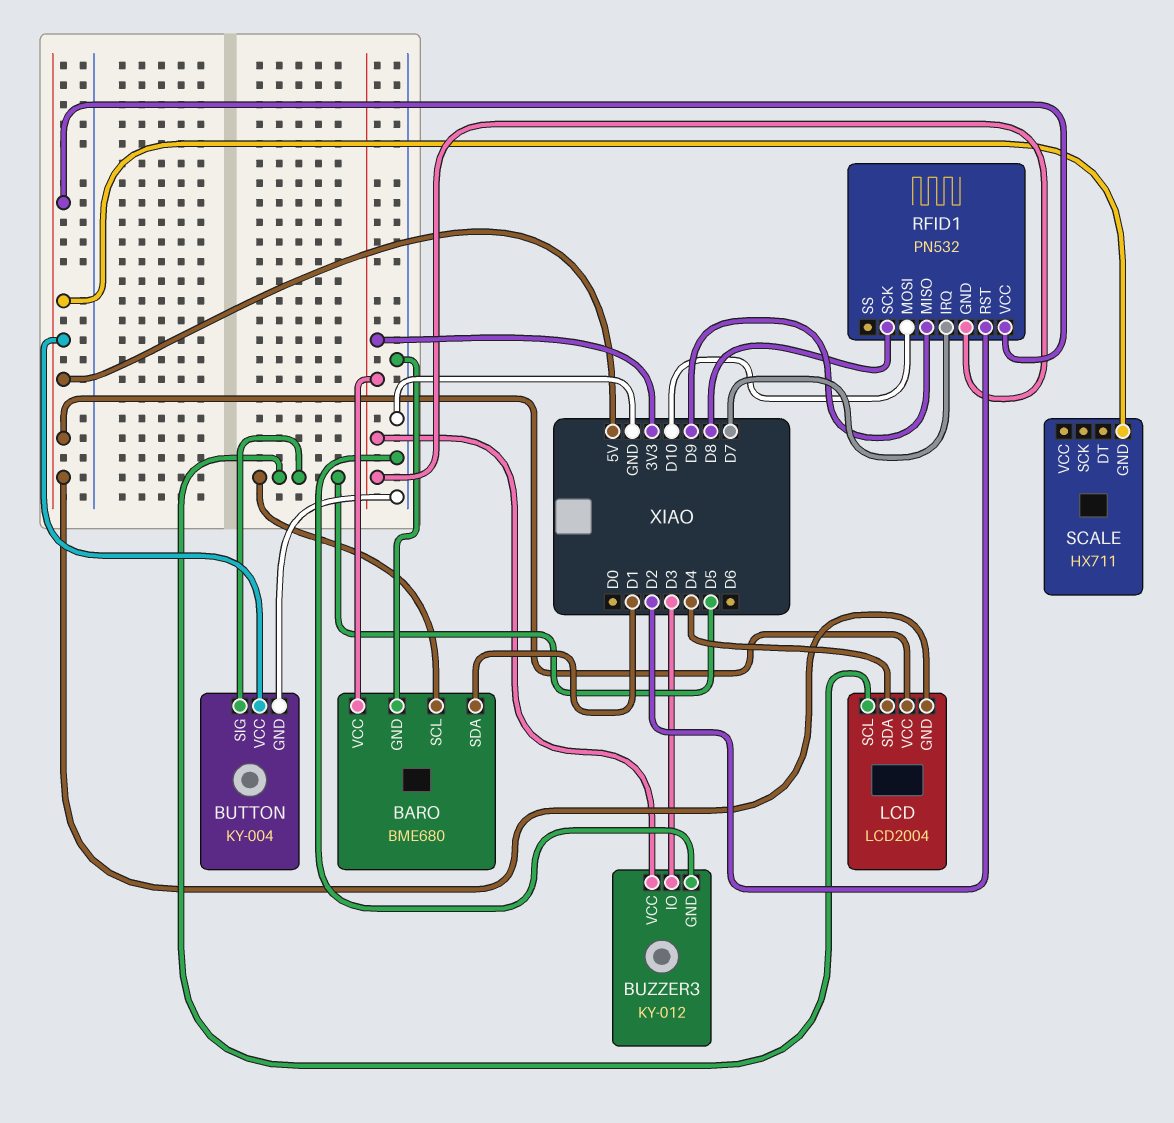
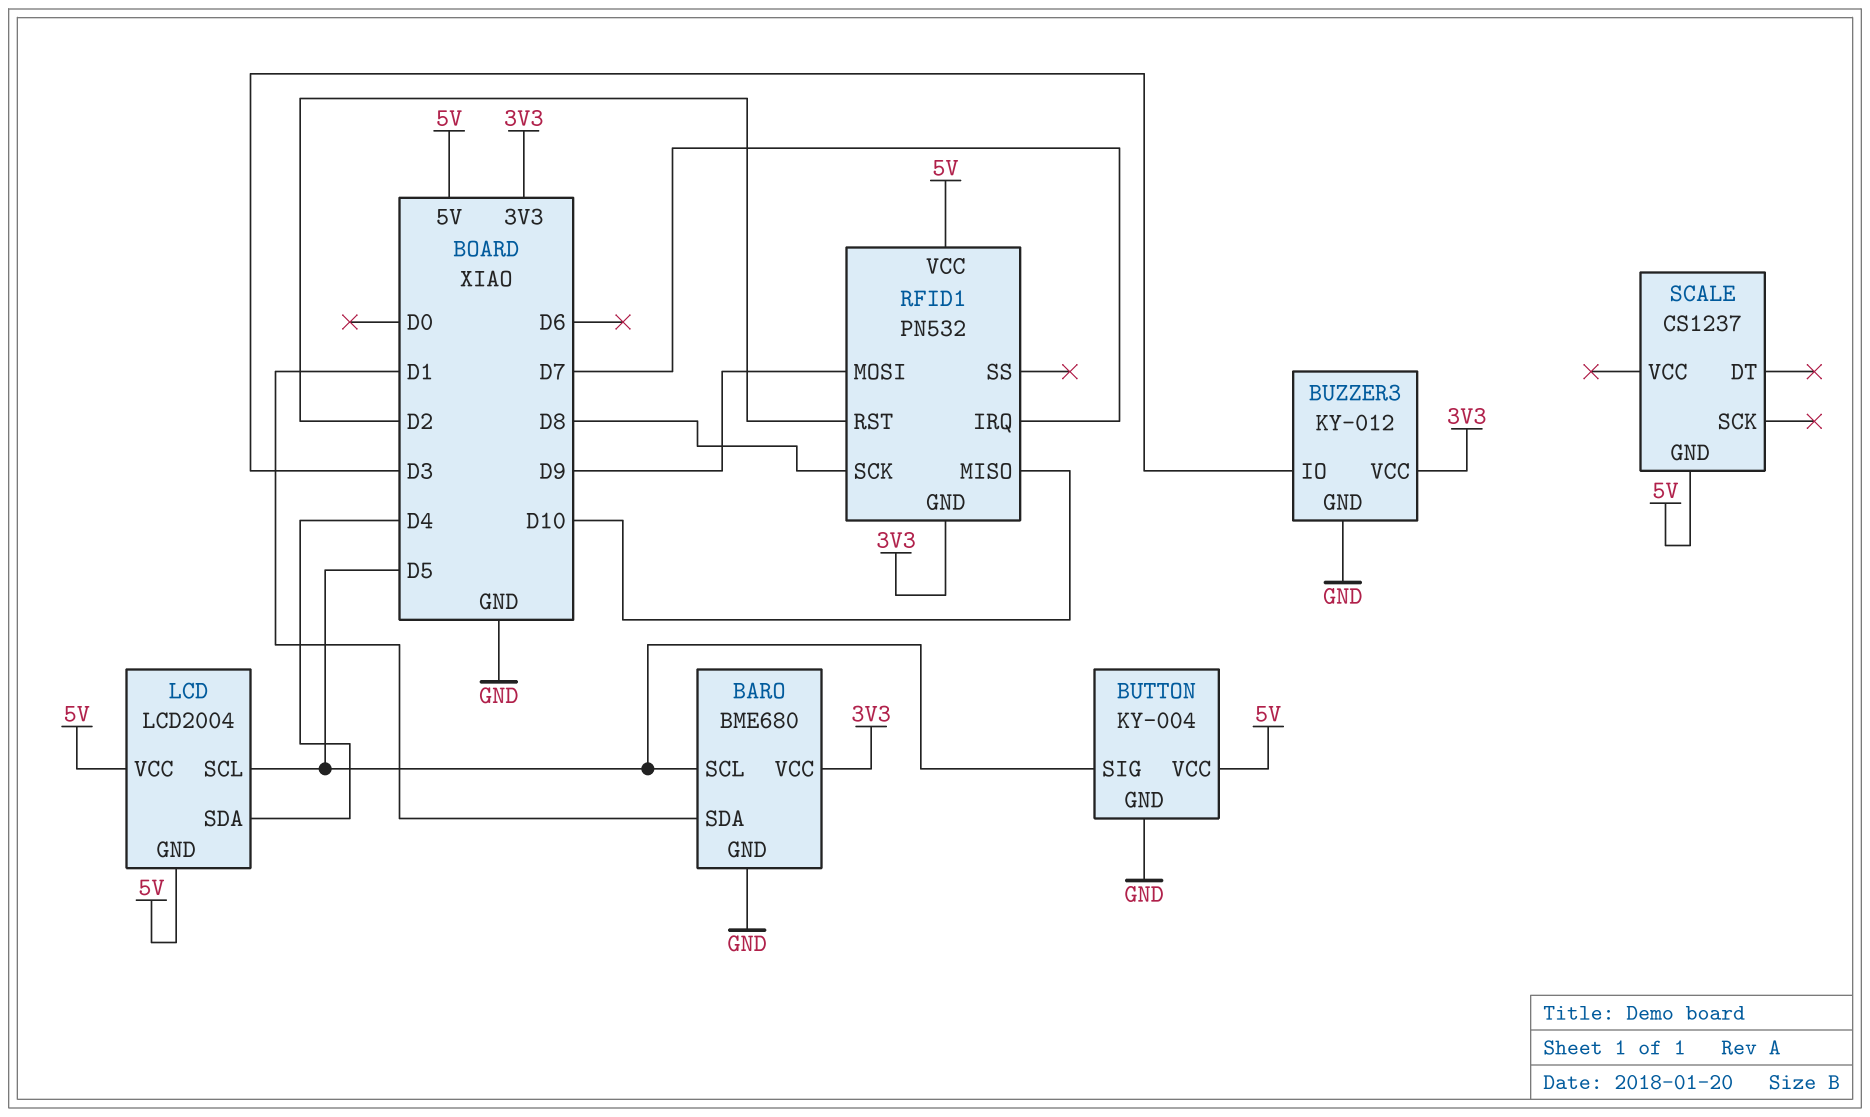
RFID1 pin MISO: D9 -> D10
RFID1 pin MOSI: D10 -> D9
SCALE: HX711 -> CS1237

